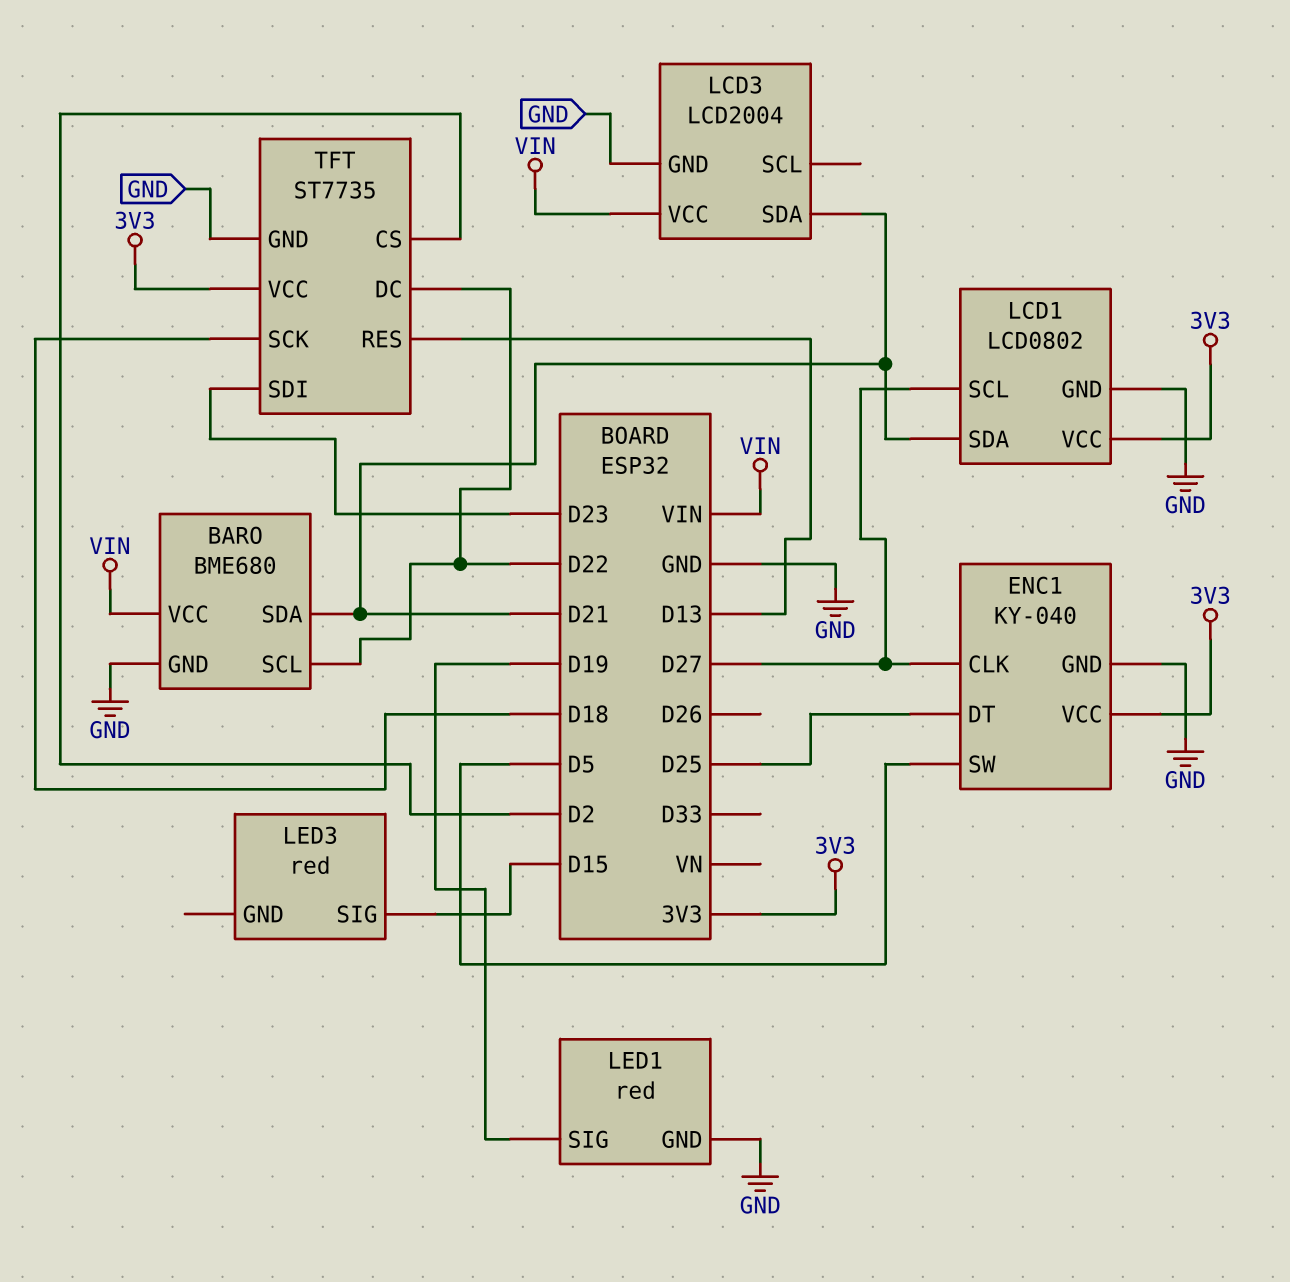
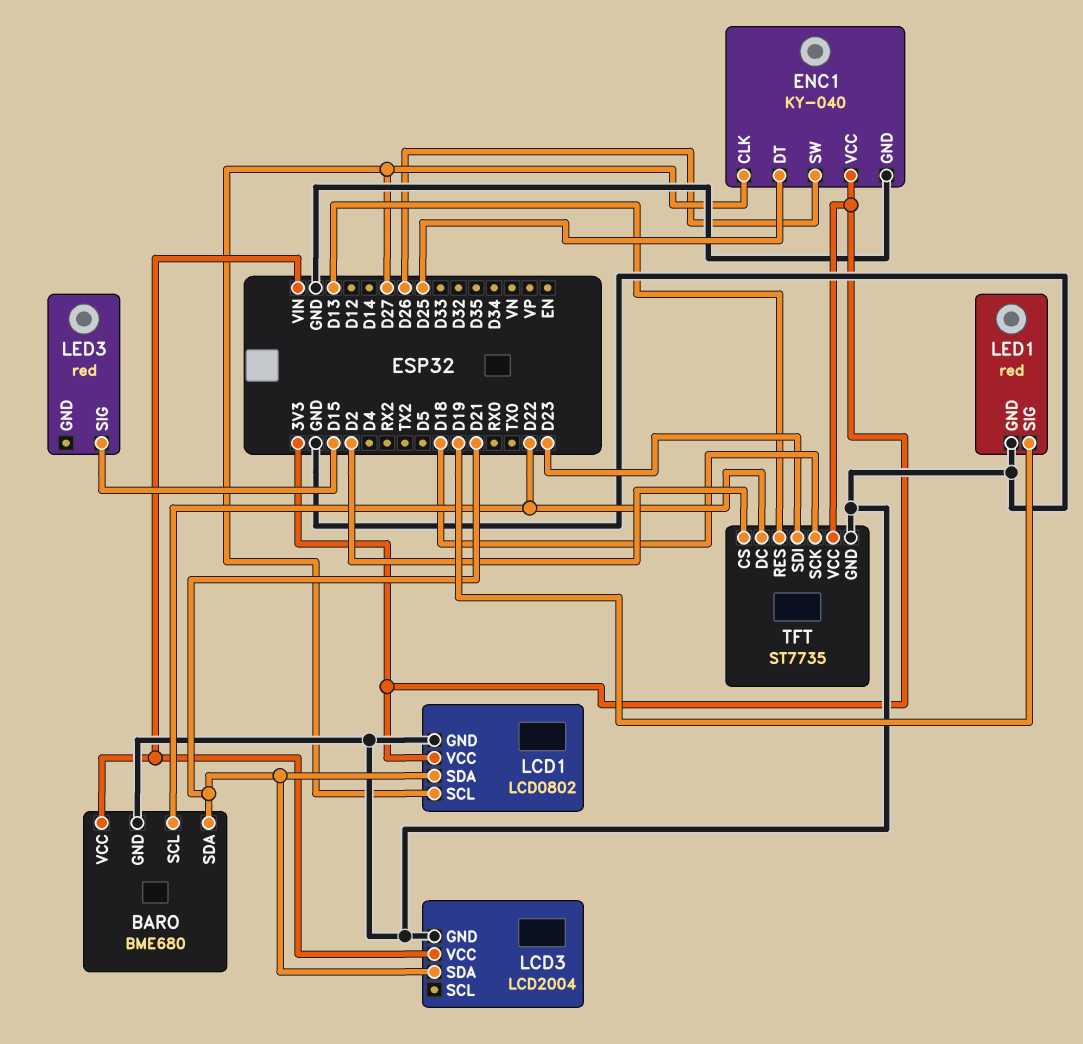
ENC1 pin SW: D5 -> D26

